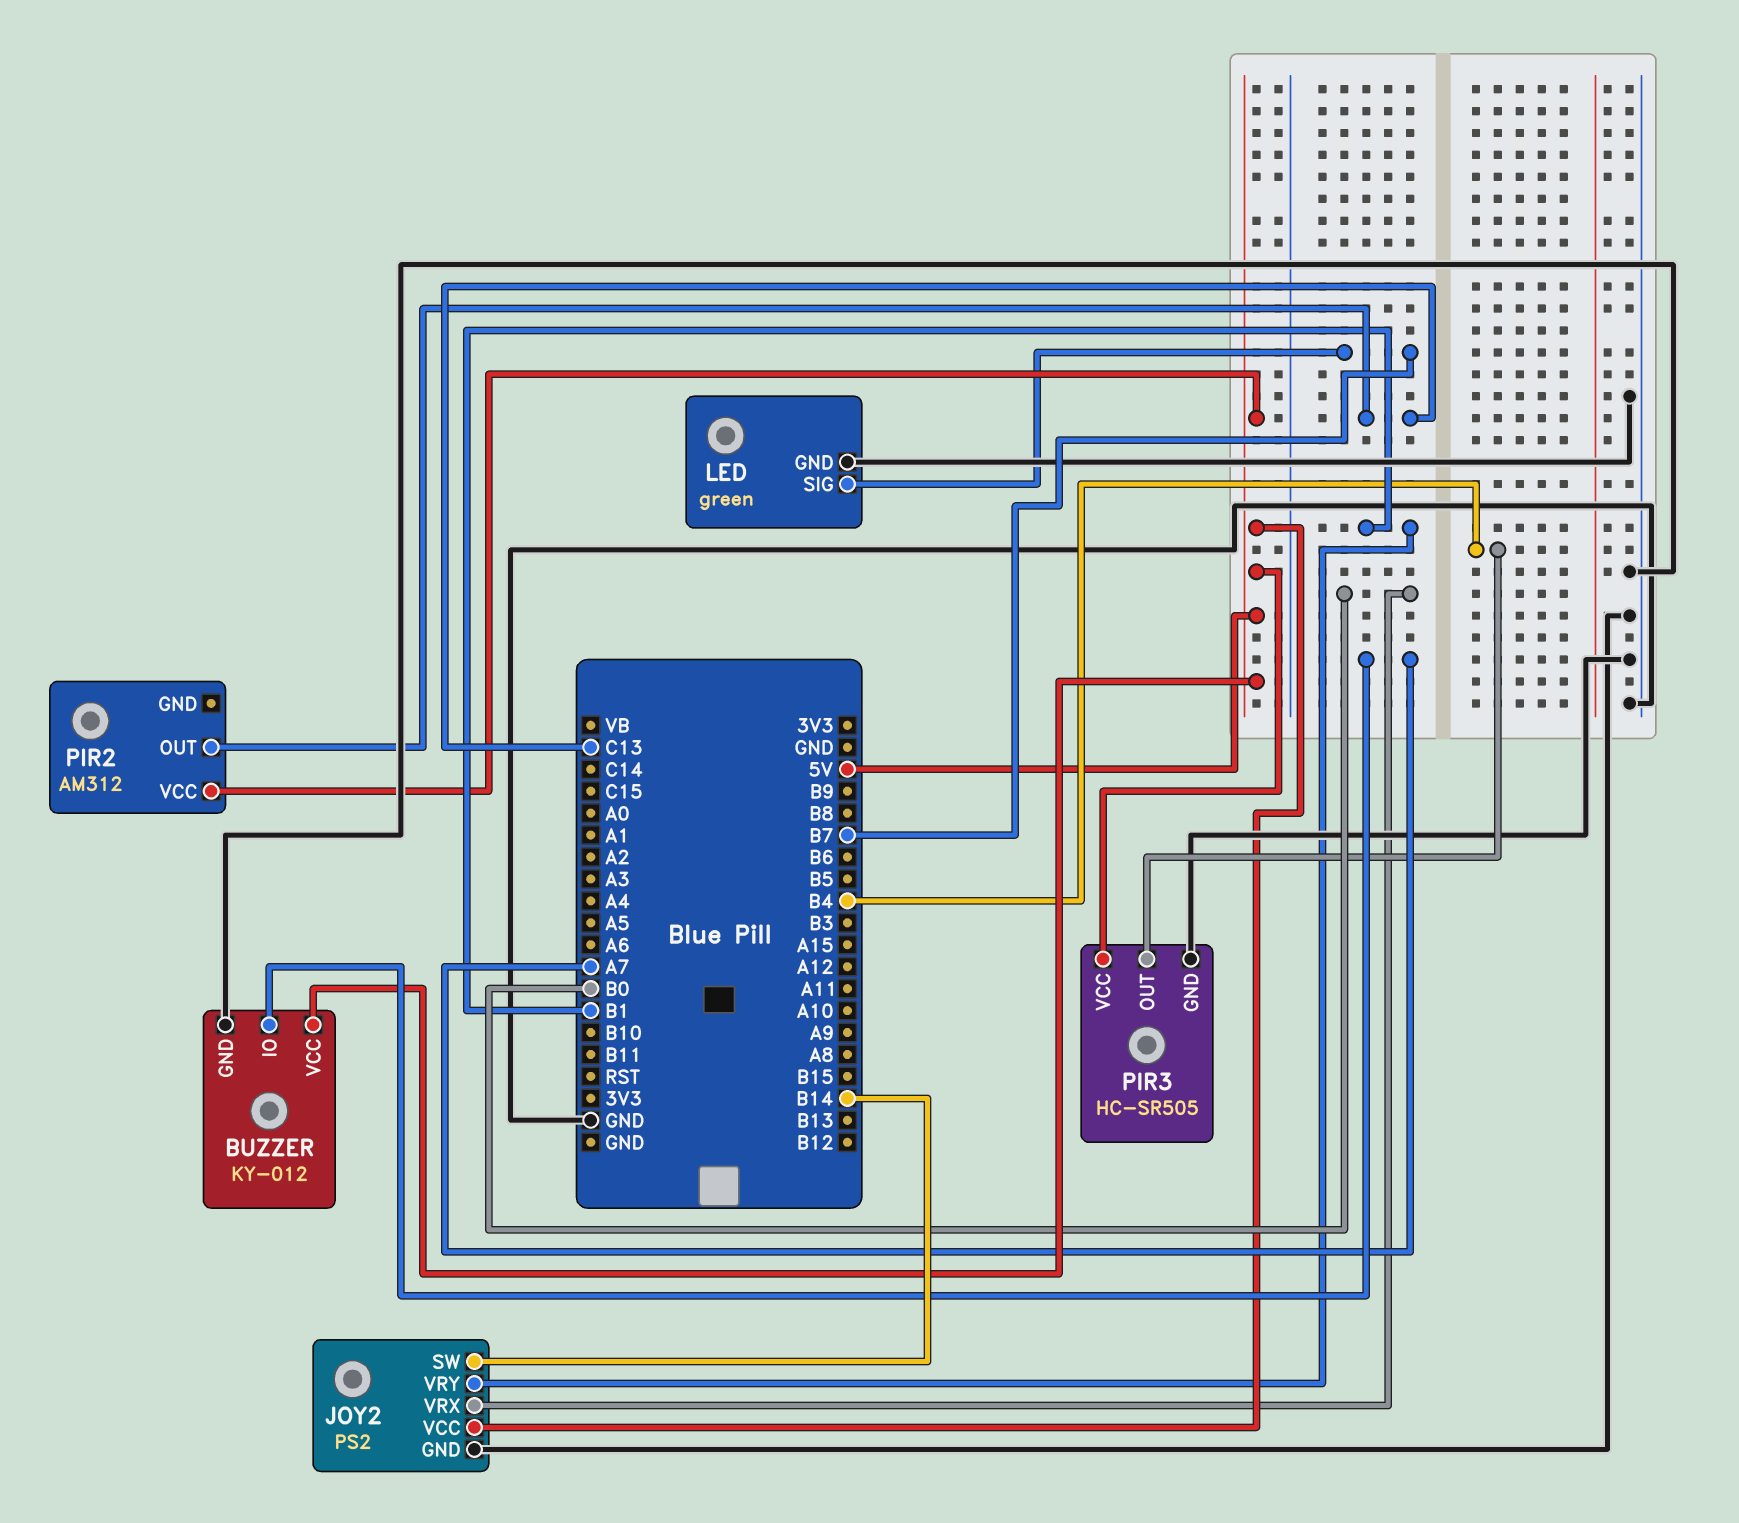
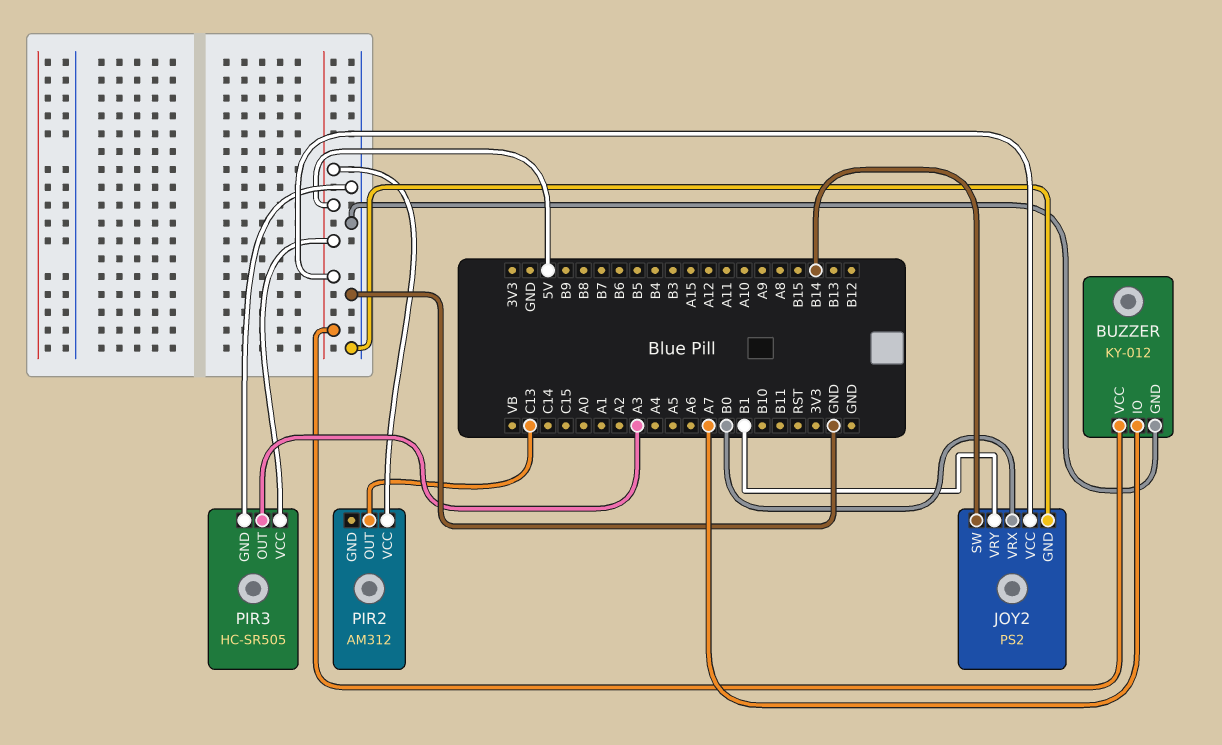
LED: green -> none
LED pin GND: GND -> none
LED pin SIG: B7 -> none
PIR3 pin OUT: B4 -> A3

